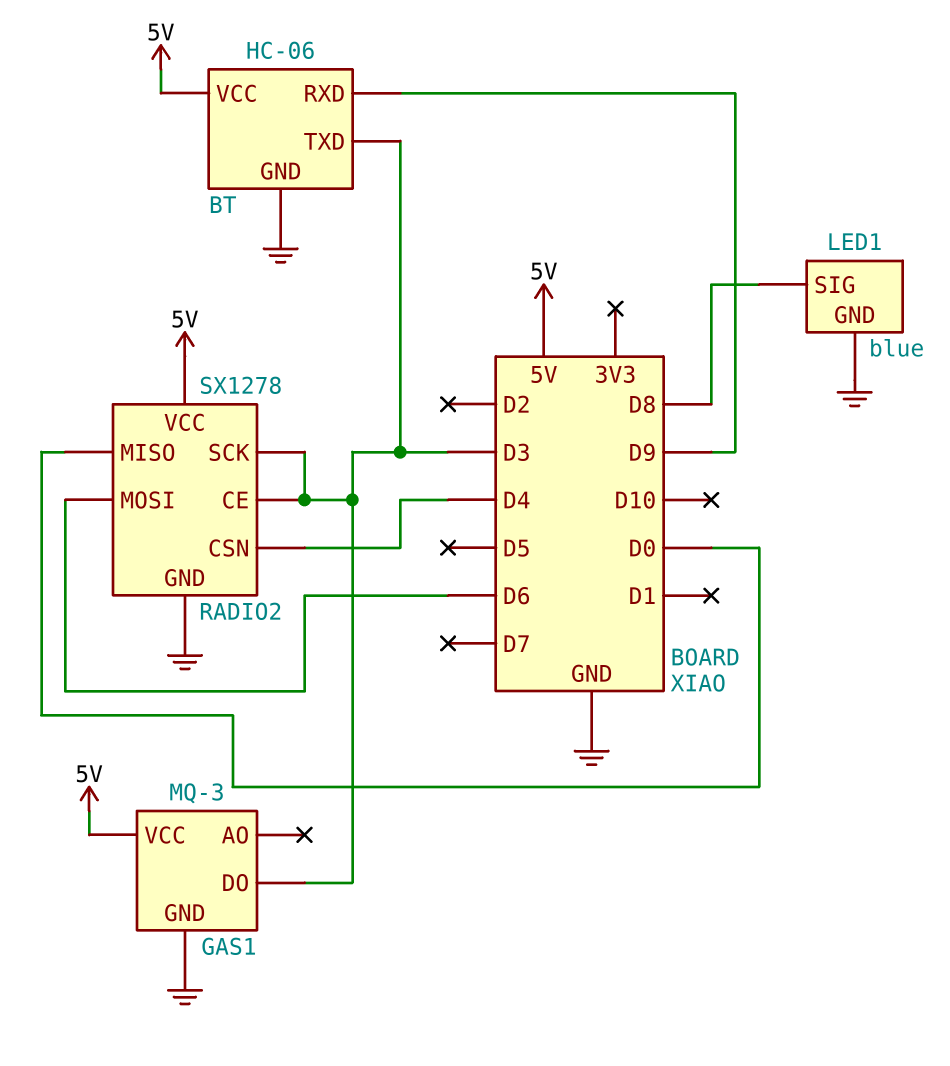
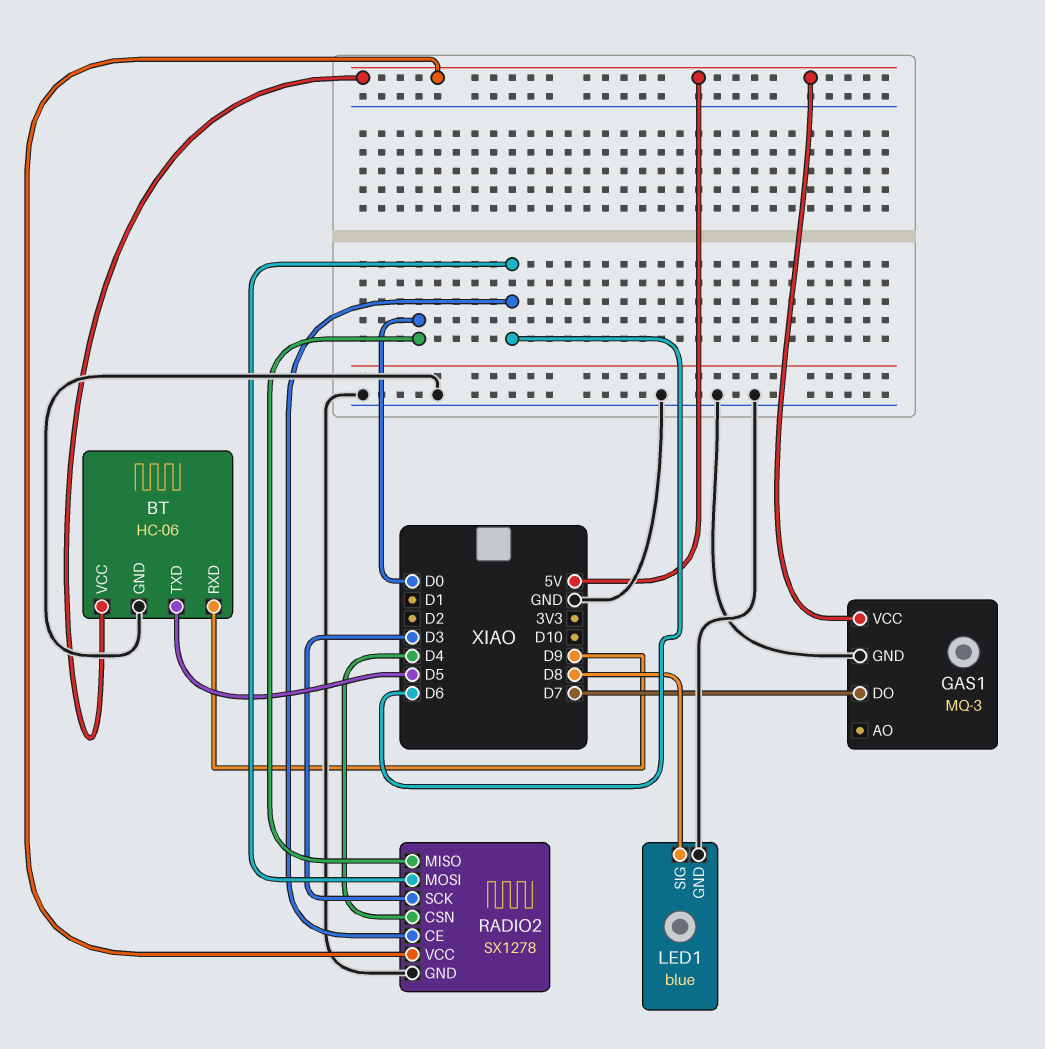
BT pin TXD: D3 -> D5
GAS1 pin DO: D3 -> D7
RADIO2 pin CE: D3 -> D6

